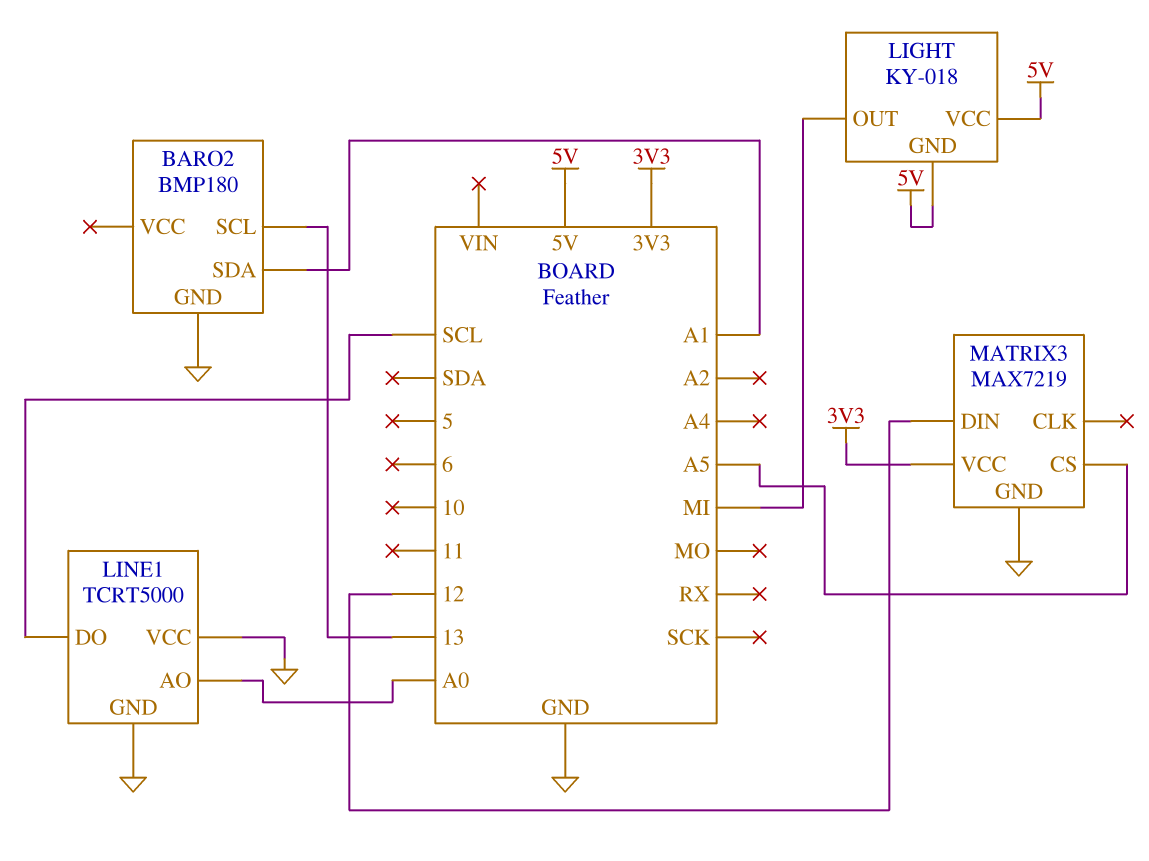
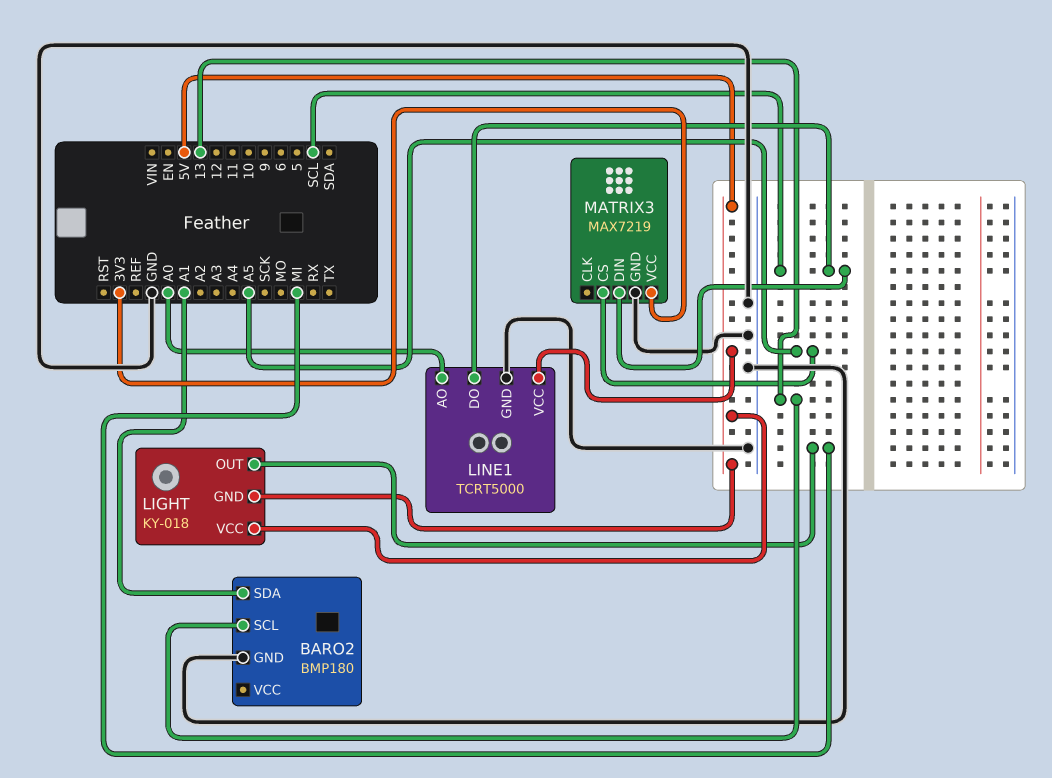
LINE1 pin VCC: GND -> 5V
MATRIX3 pin DIN: 12 -> SCL

